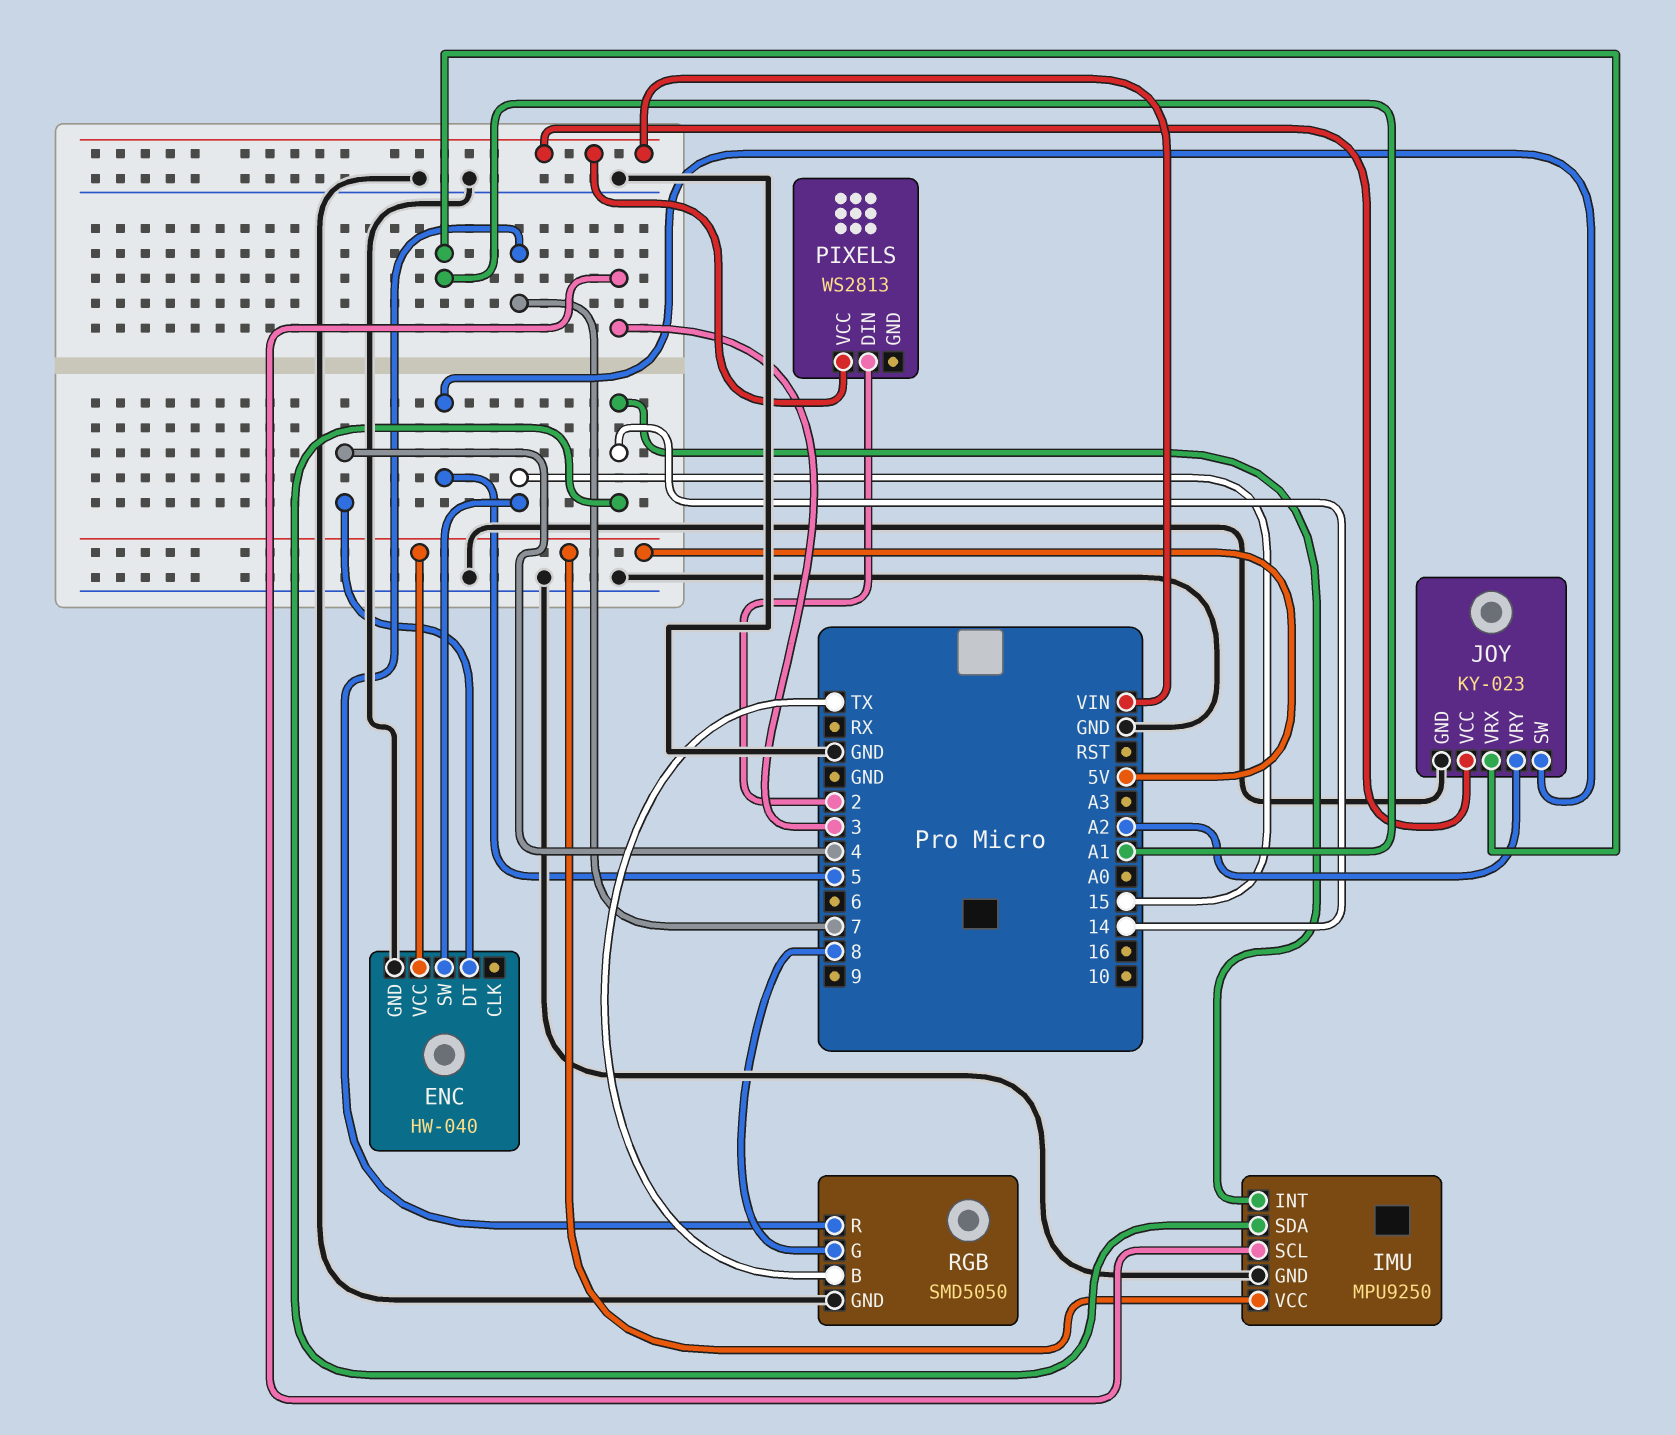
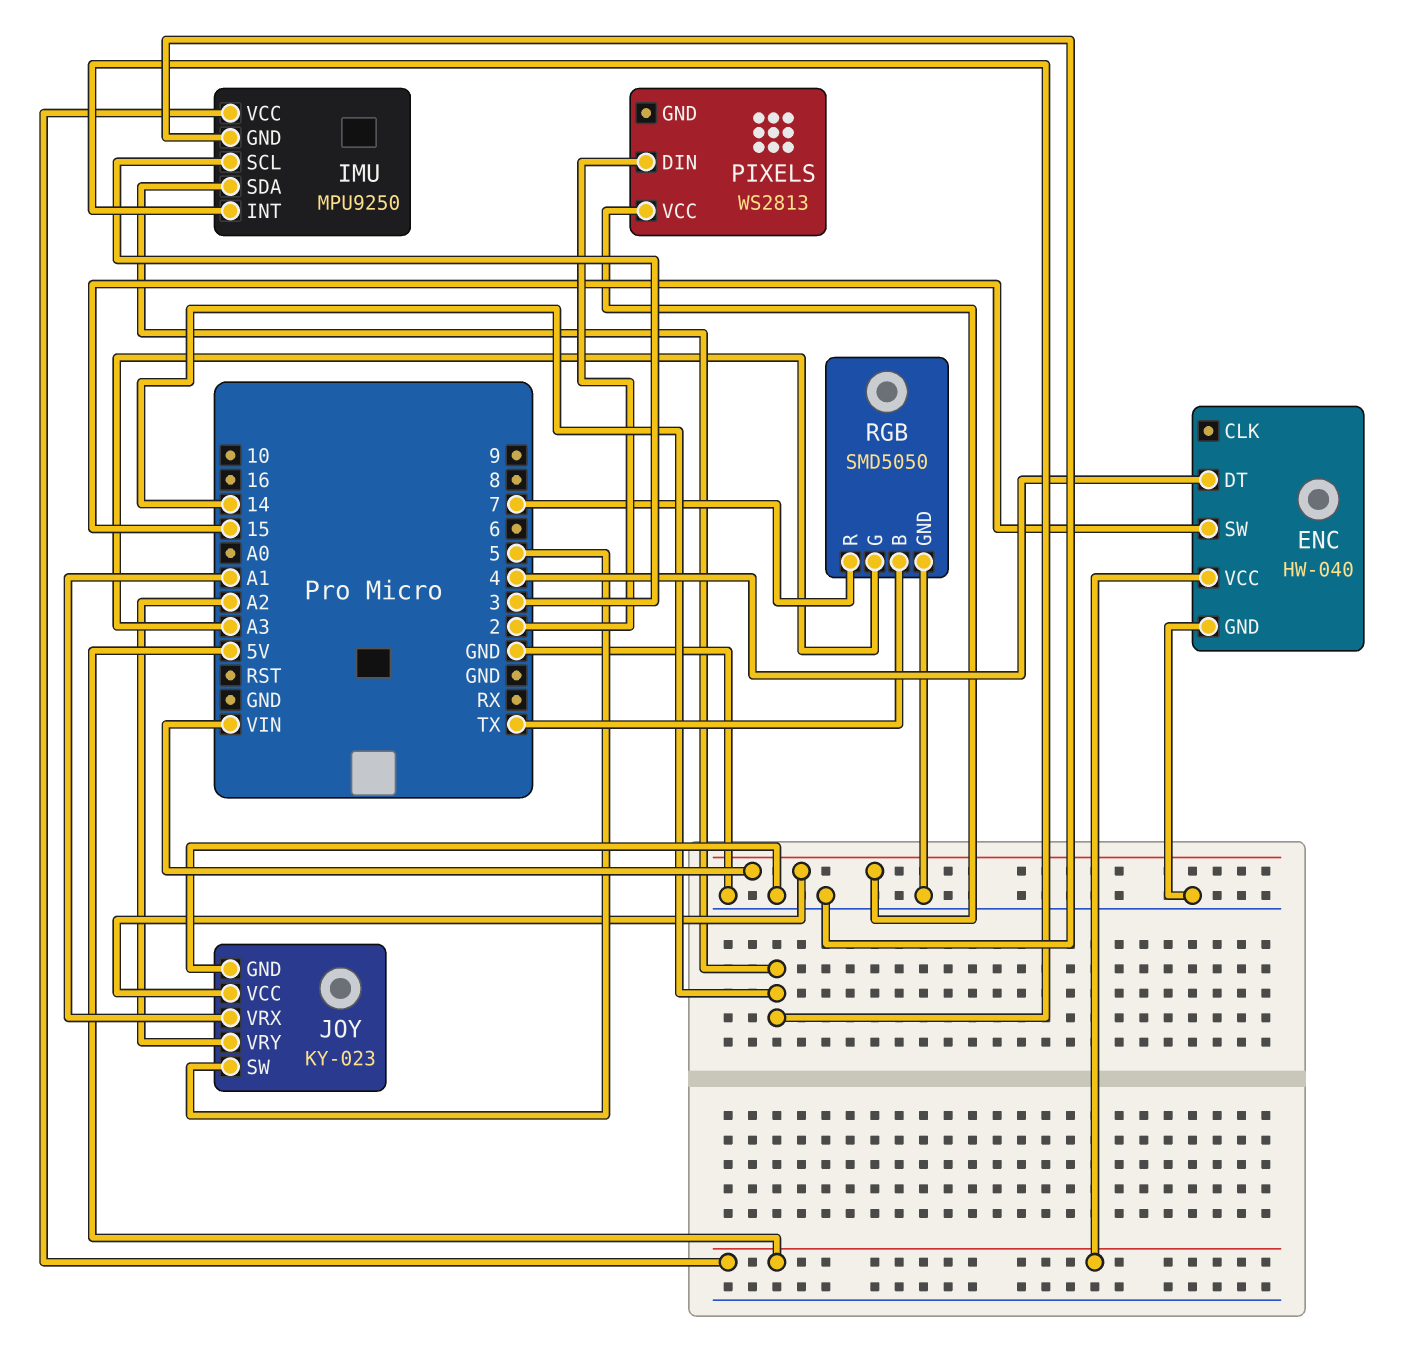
RGB pin G: 8 -> A3

